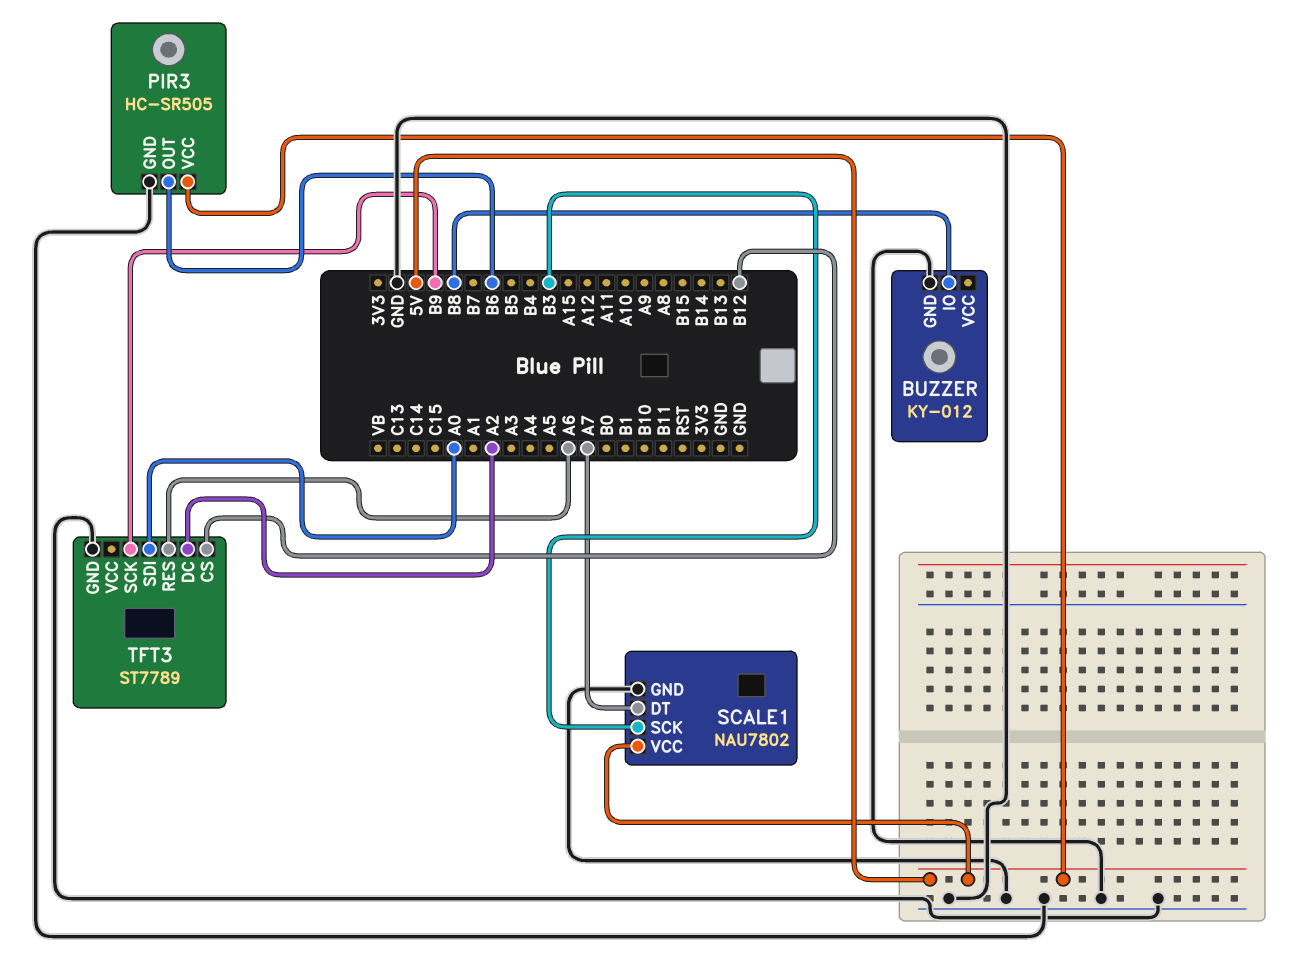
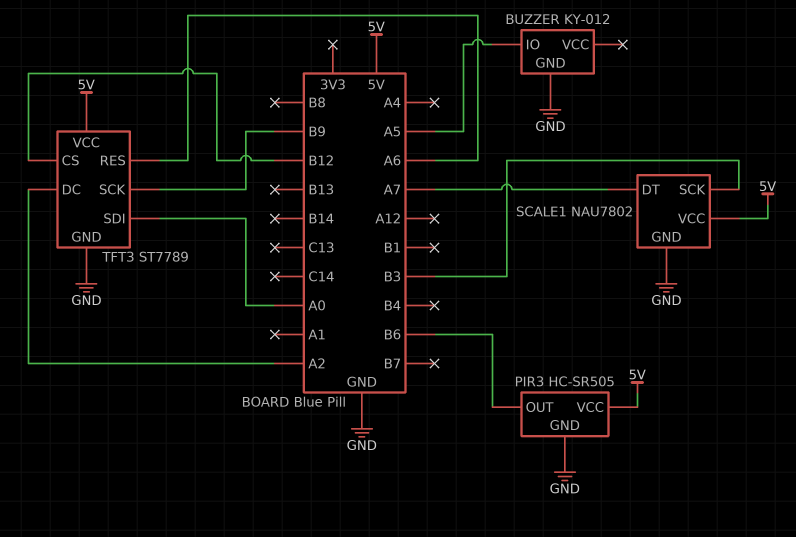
BUZZER pin IO: B8 -> A5
TFT3 pin VCC: none -> 5V

